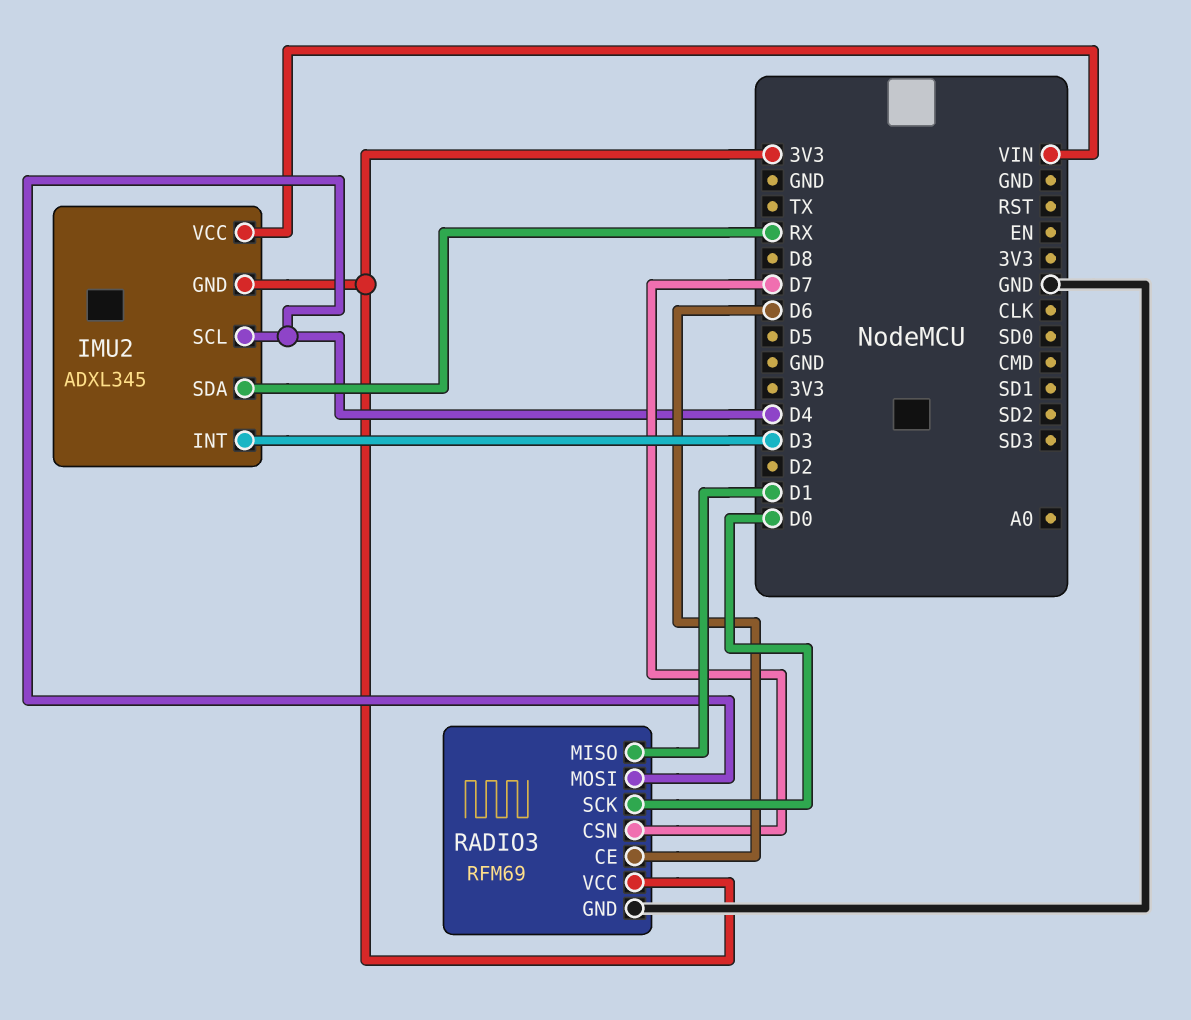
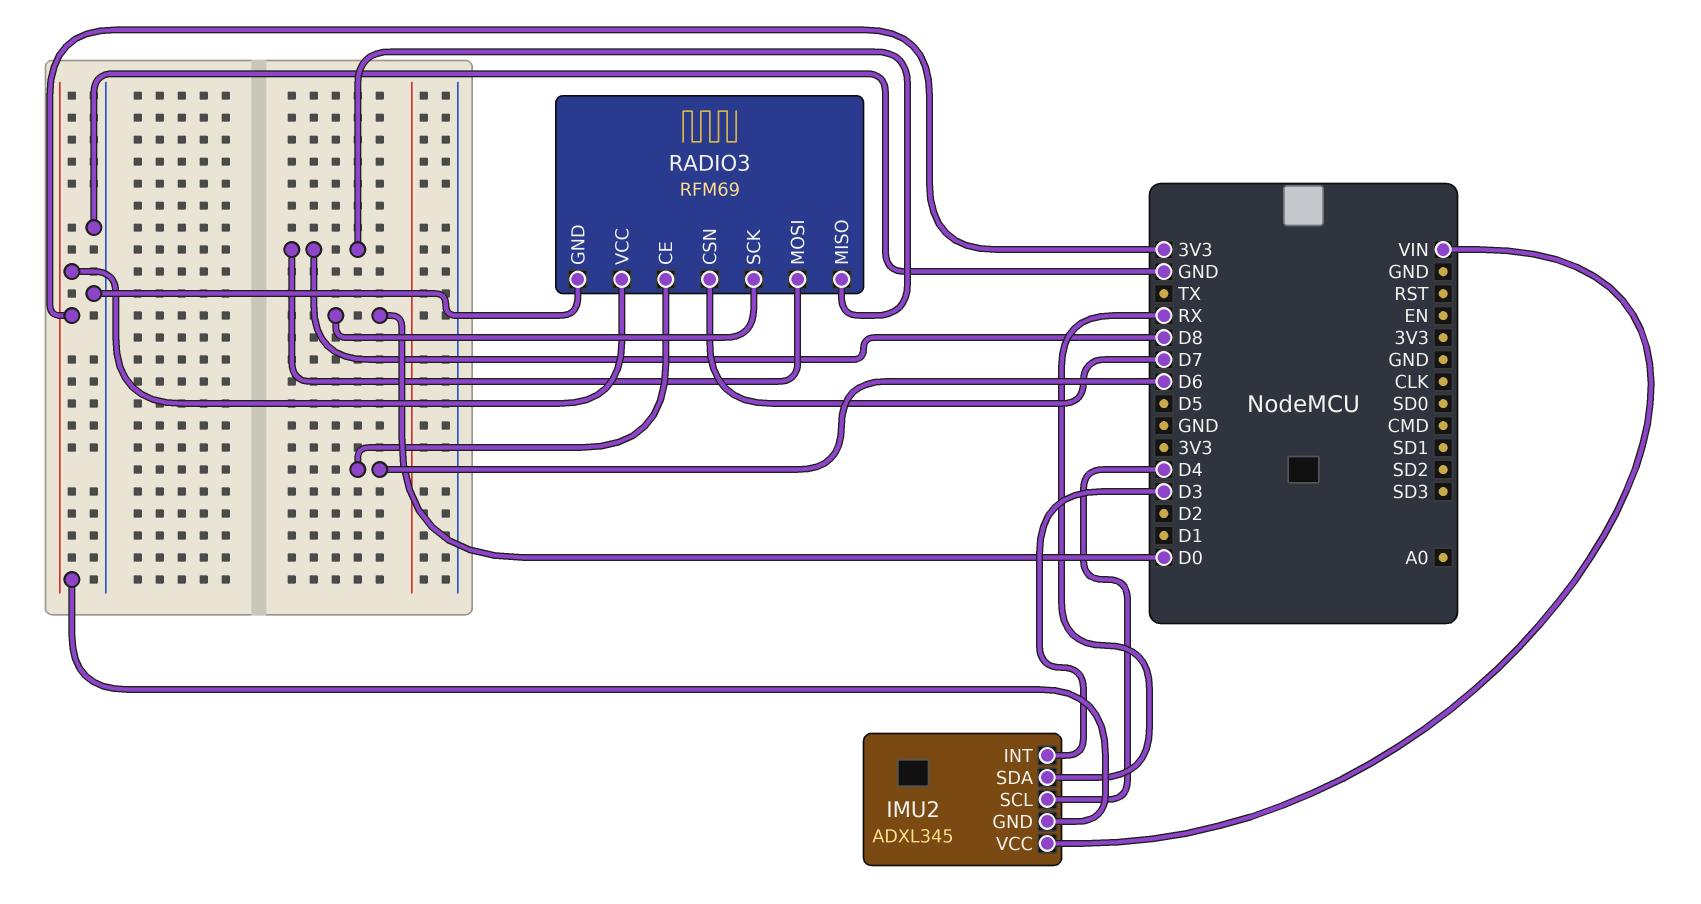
RADIO3 pin MISO: D1 -> D8
RADIO3 pin MOSI: D4 -> D8

